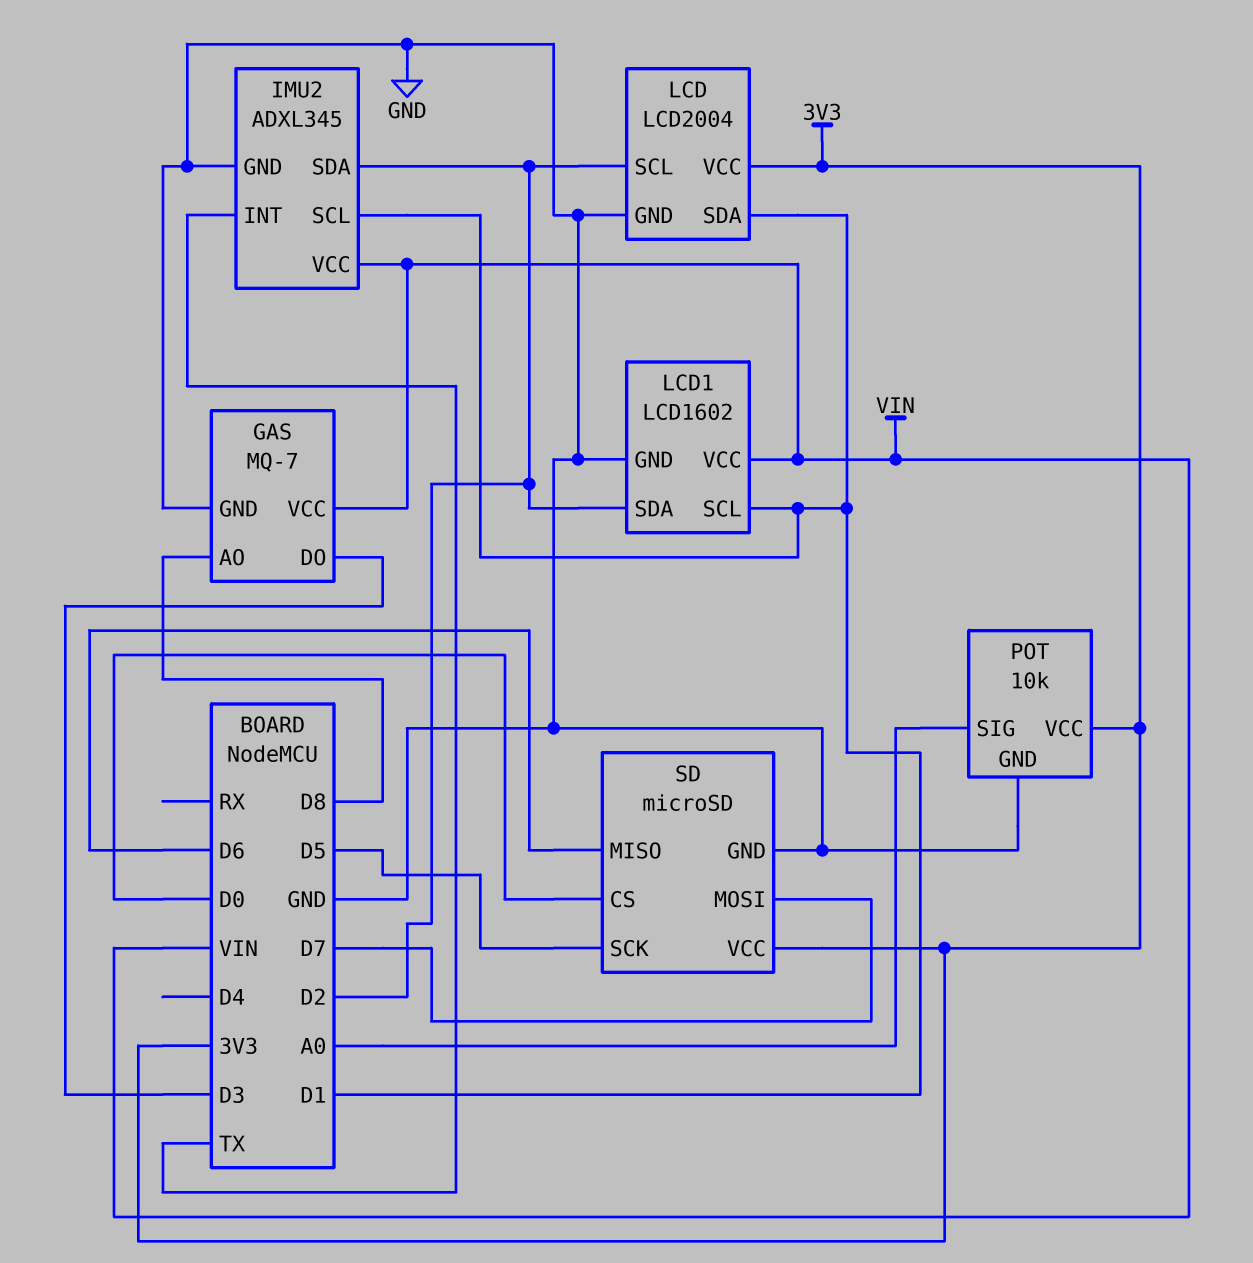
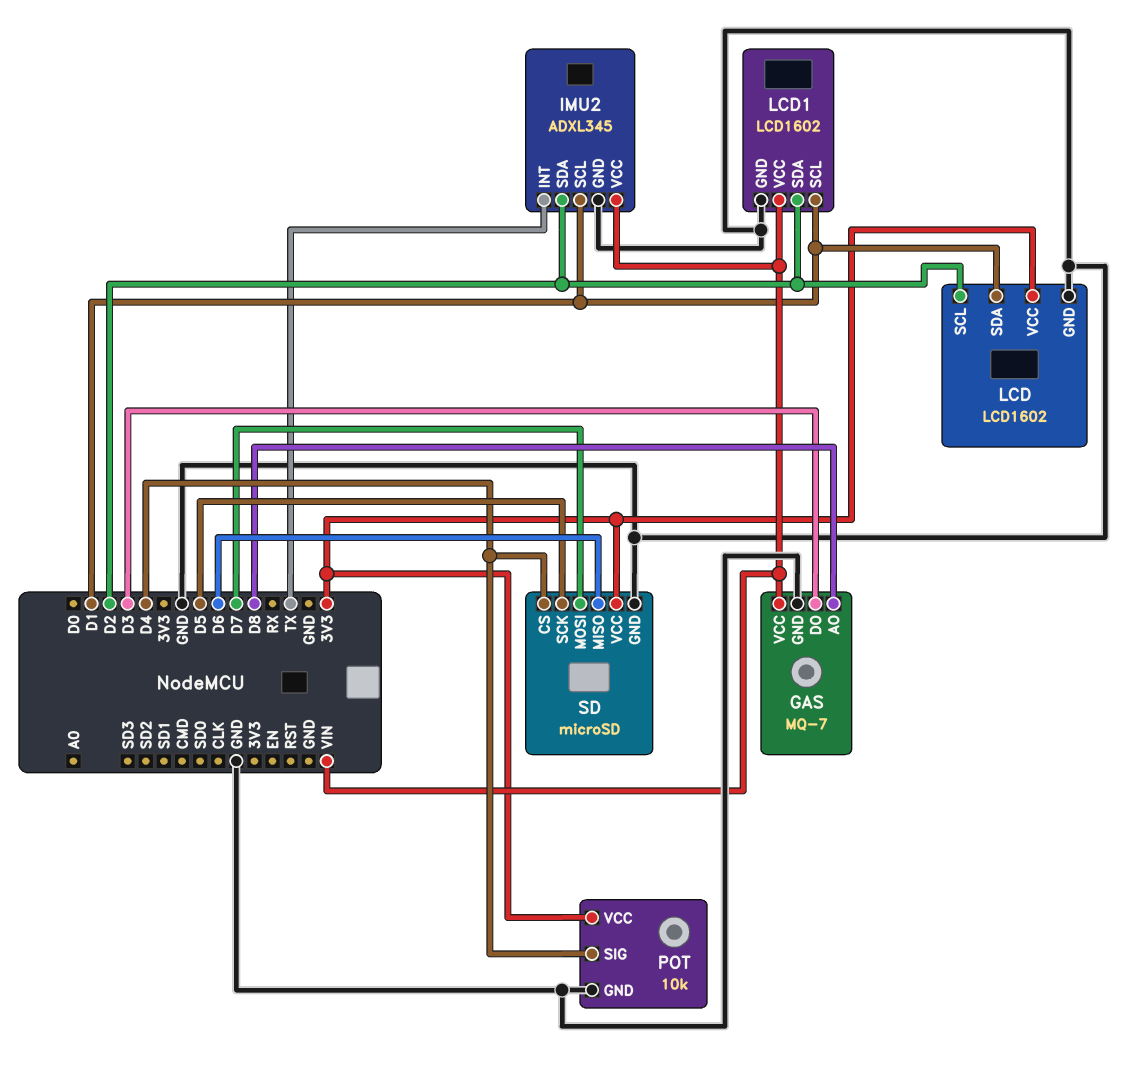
LCD: LCD2004 -> LCD1602
POT pin SIG: A0 -> D4
SD pin CS: D0 -> D4

